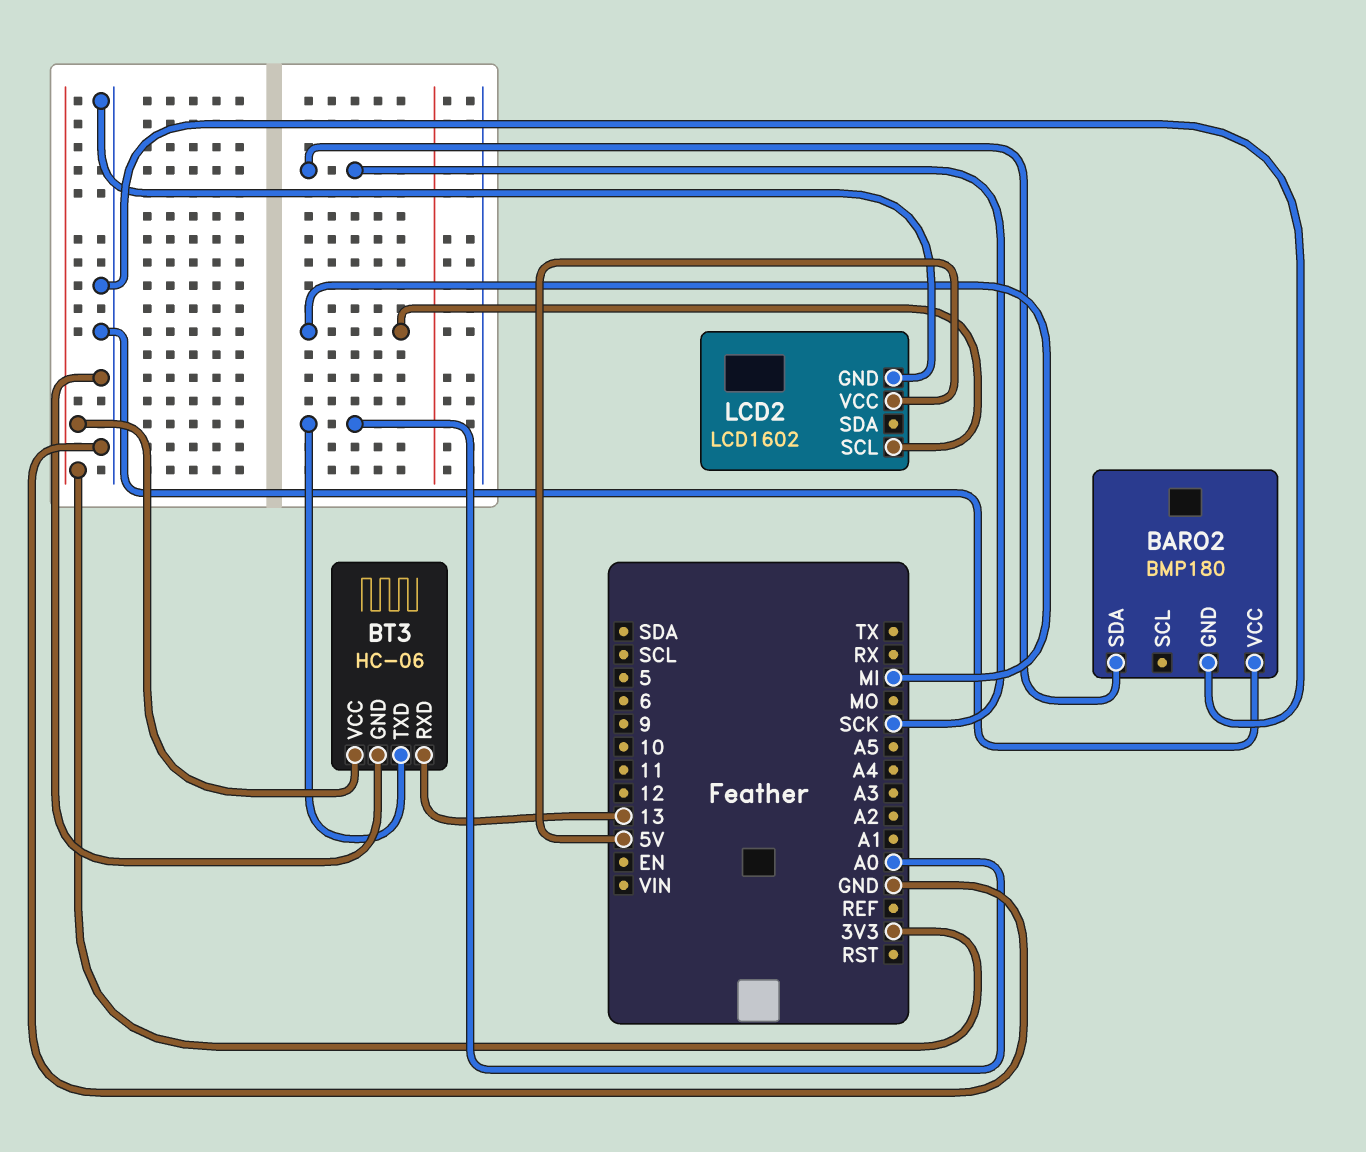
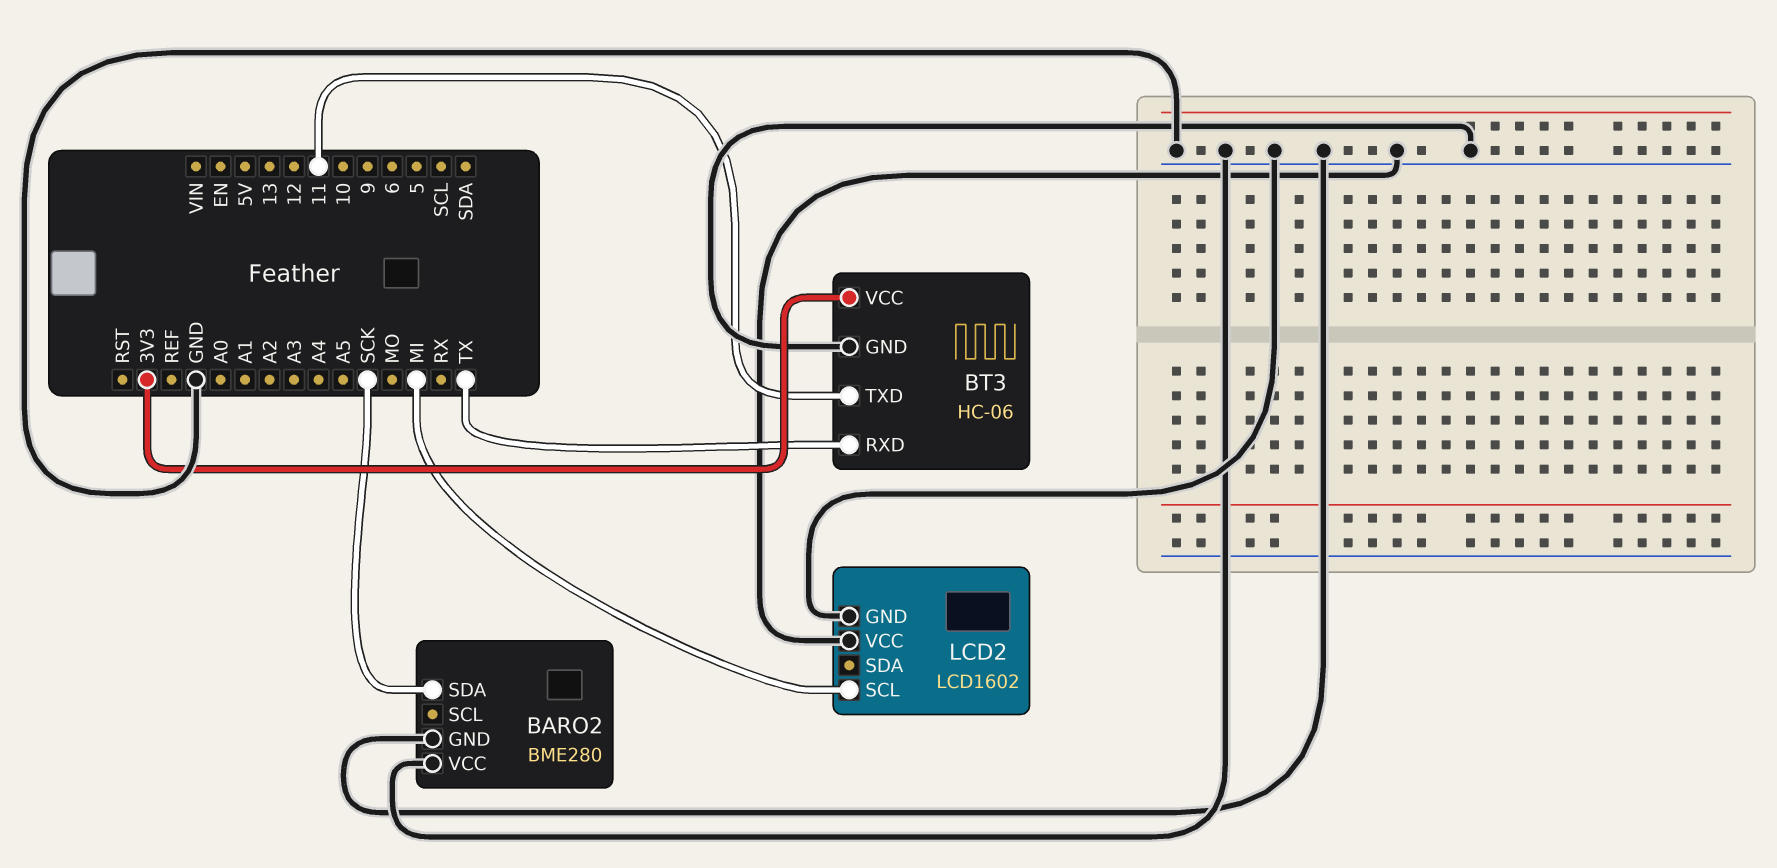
BARO2: BMP180 -> BME280
BT3 pin RXD: 13 -> TX
BT3 pin TXD: A0 -> 11
LCD2 pin VCC: 5V -> GND

